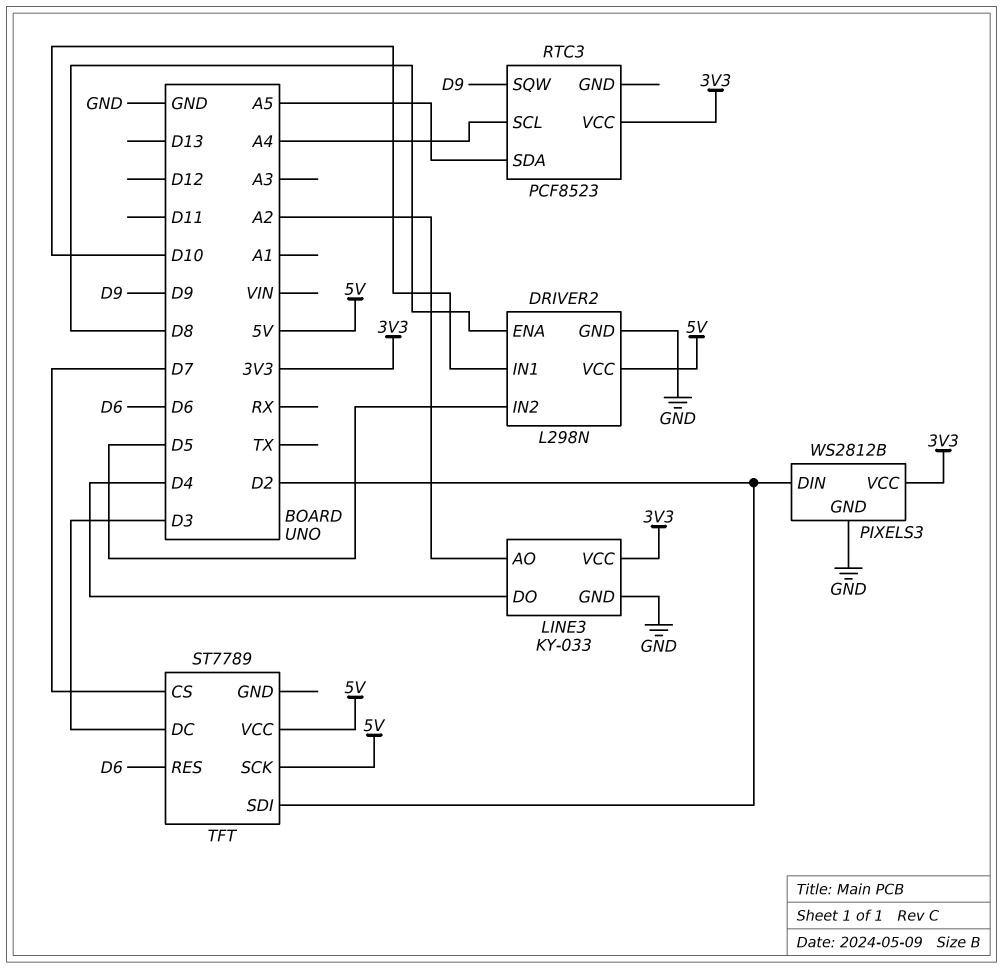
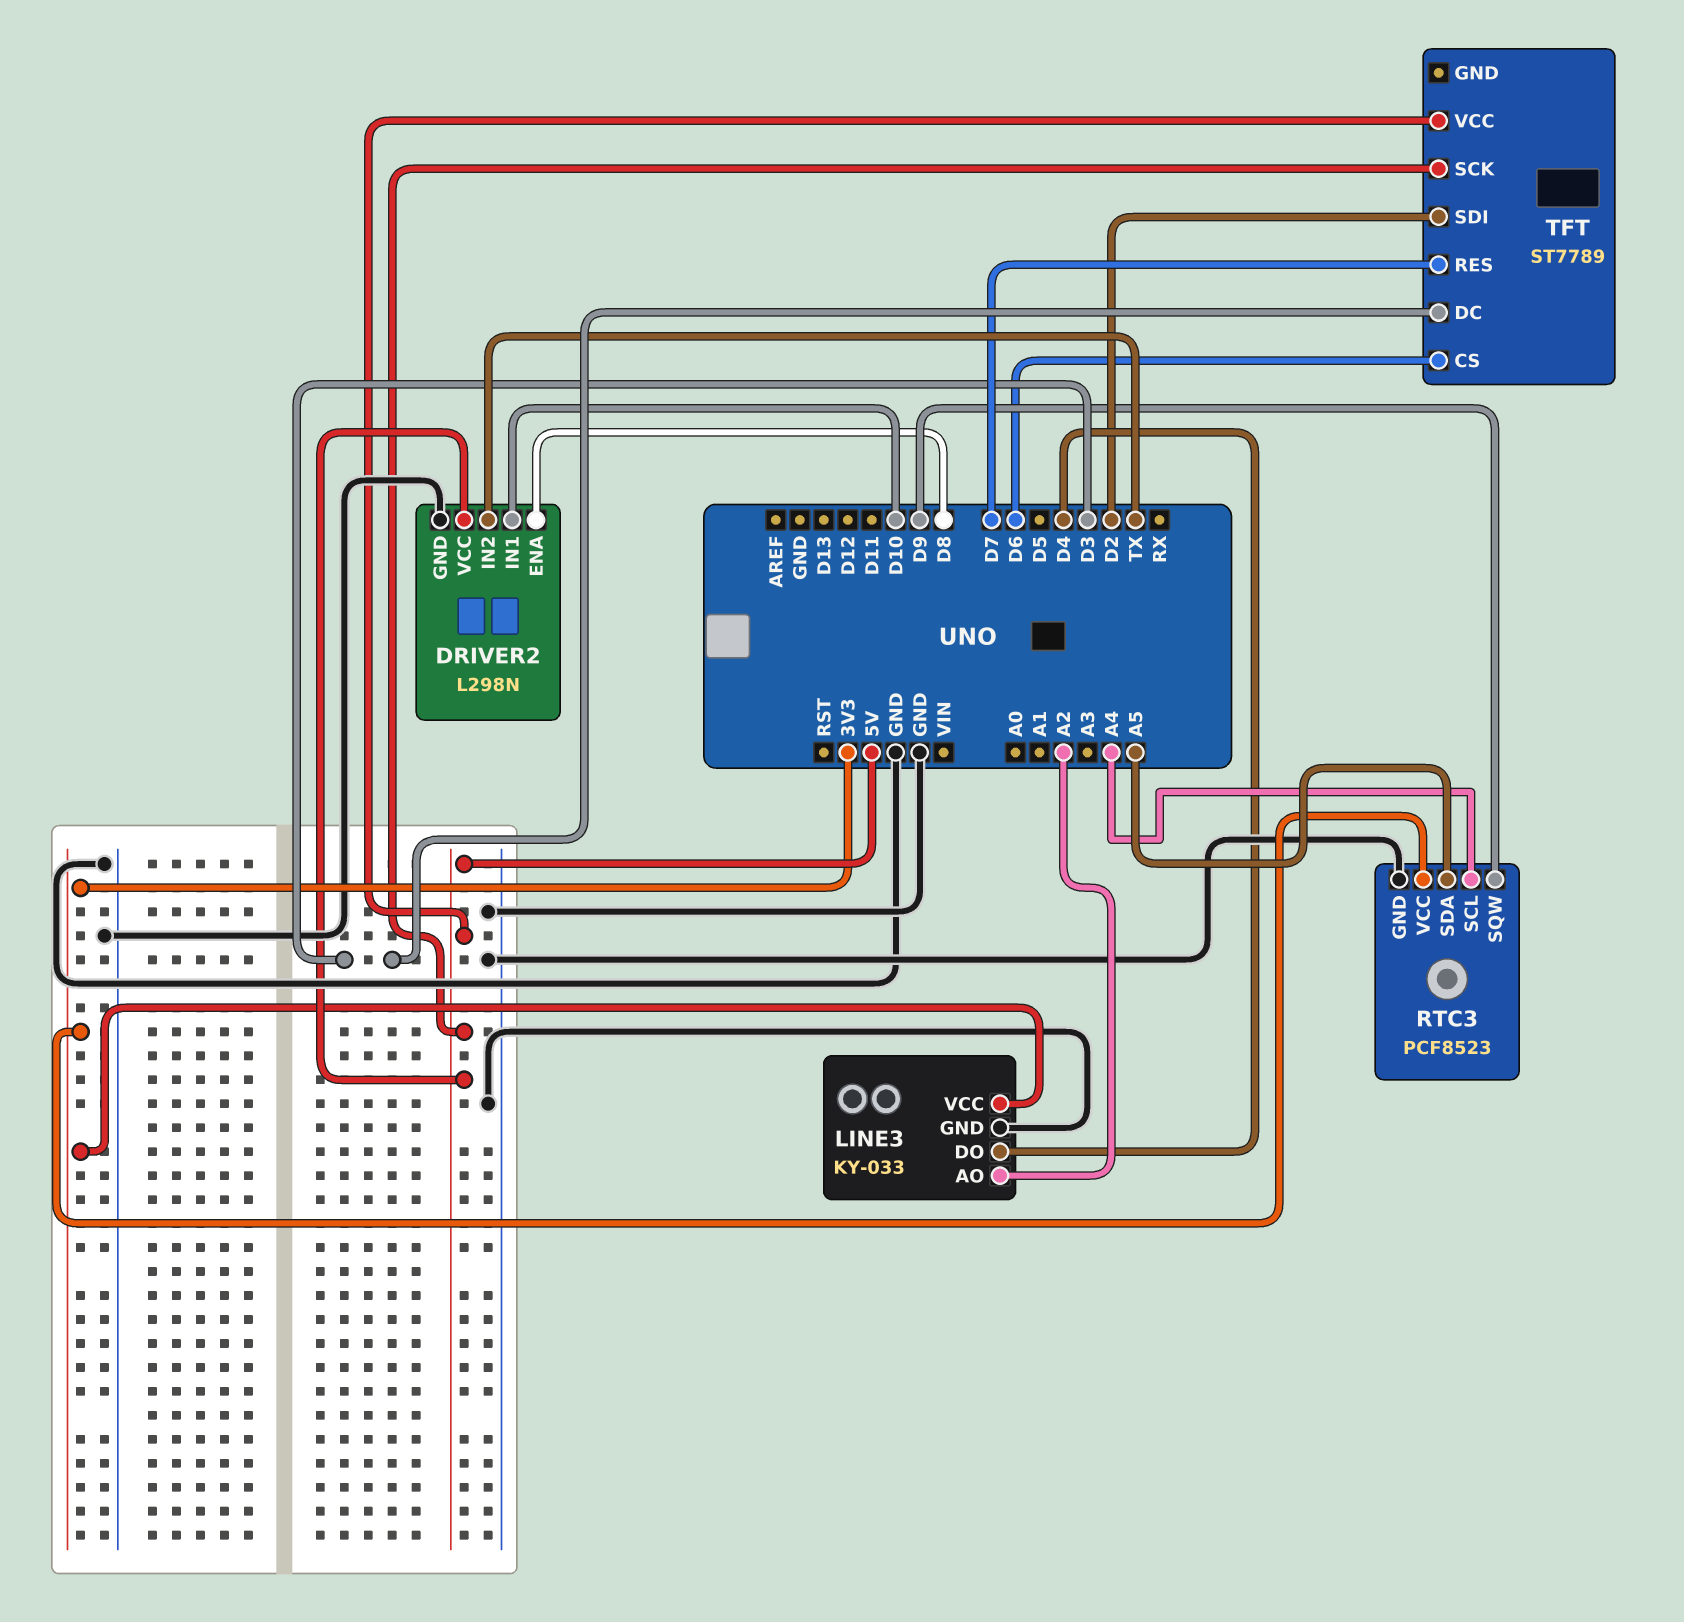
DRIVER2 pin IN2: D5 -> TX
PIXELS3: WS2812B -> none
PIXELS3 pin DIN: D2 -> none
PIXELS3 pin GND: GND -> none
PIXELS3 pin VCC: 3V3 -> none
RTC3 pin GND: none -> GND
TFT pin CS: D7 -> D6
TFT pin RES: D6 -> D7

